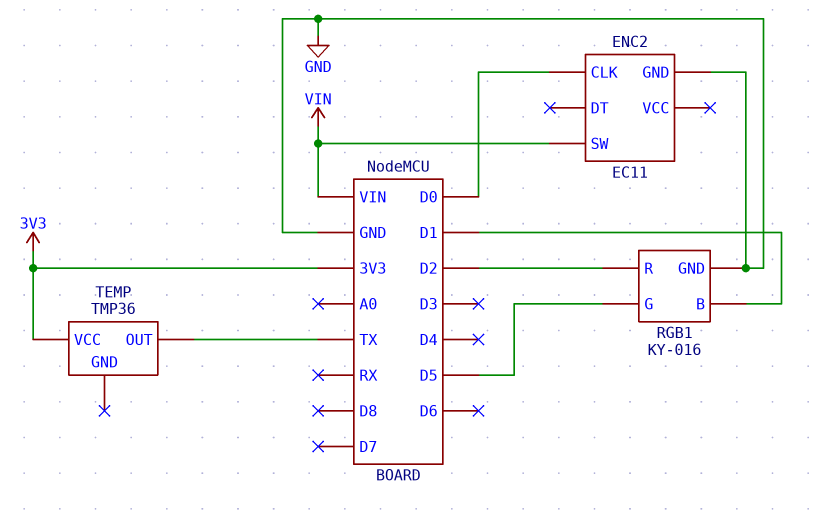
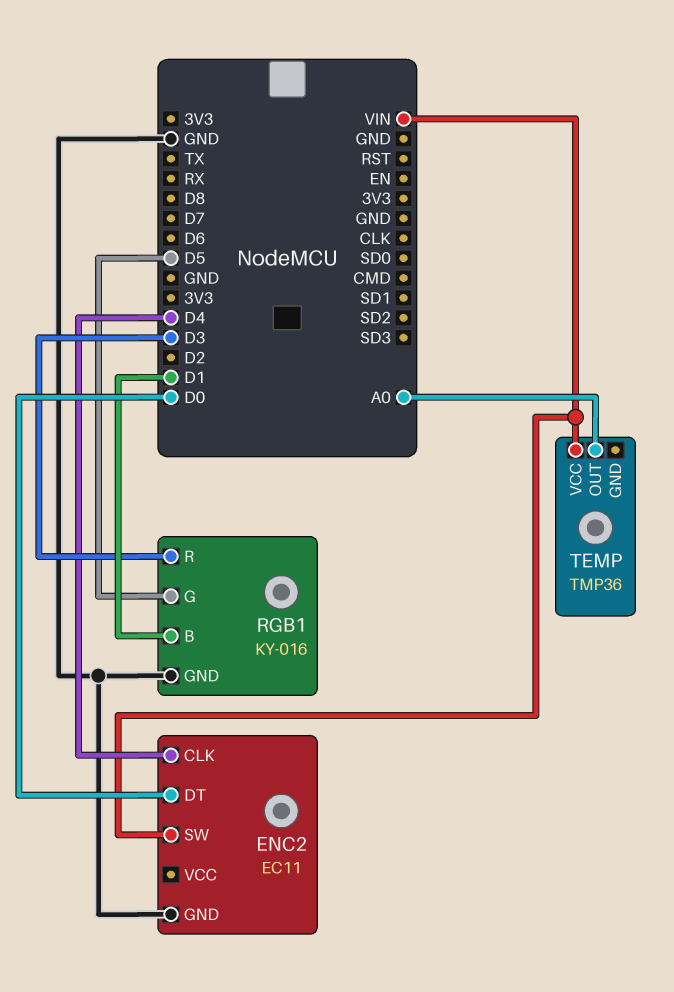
ENC2 pin CLK: D0 -> D4
ENC2 pin DT: none -> D0
RGB1 pin R: D2 -> D3
TEMP pin OUT: TX -> A0
TEMP pin VCC: 3V3 -> VIN

